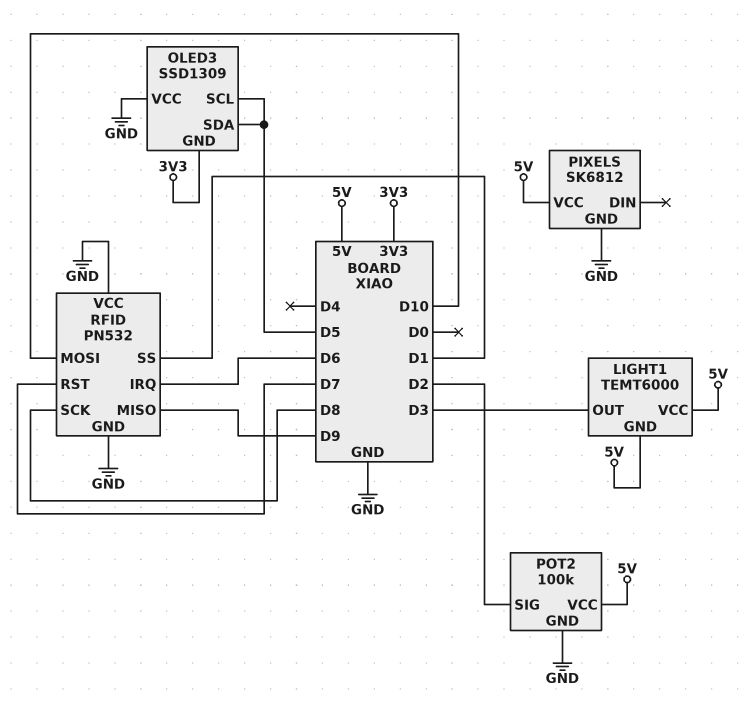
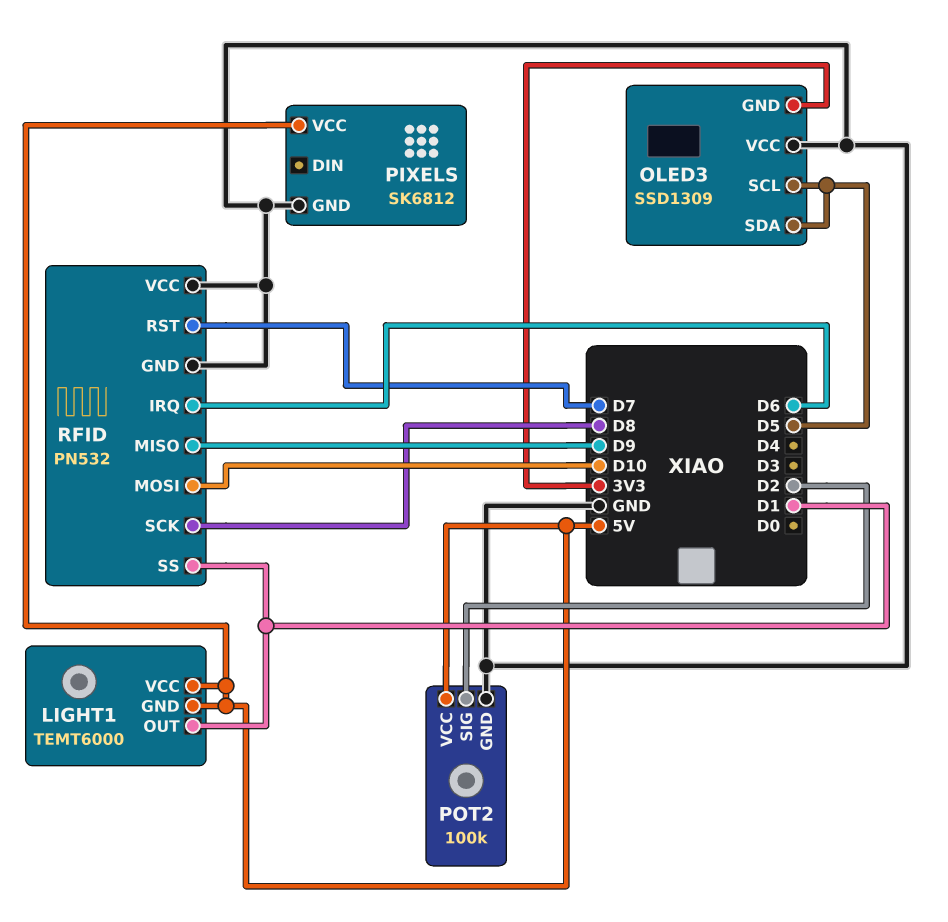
LIGHT1 pin OUT: D3 -> D1

